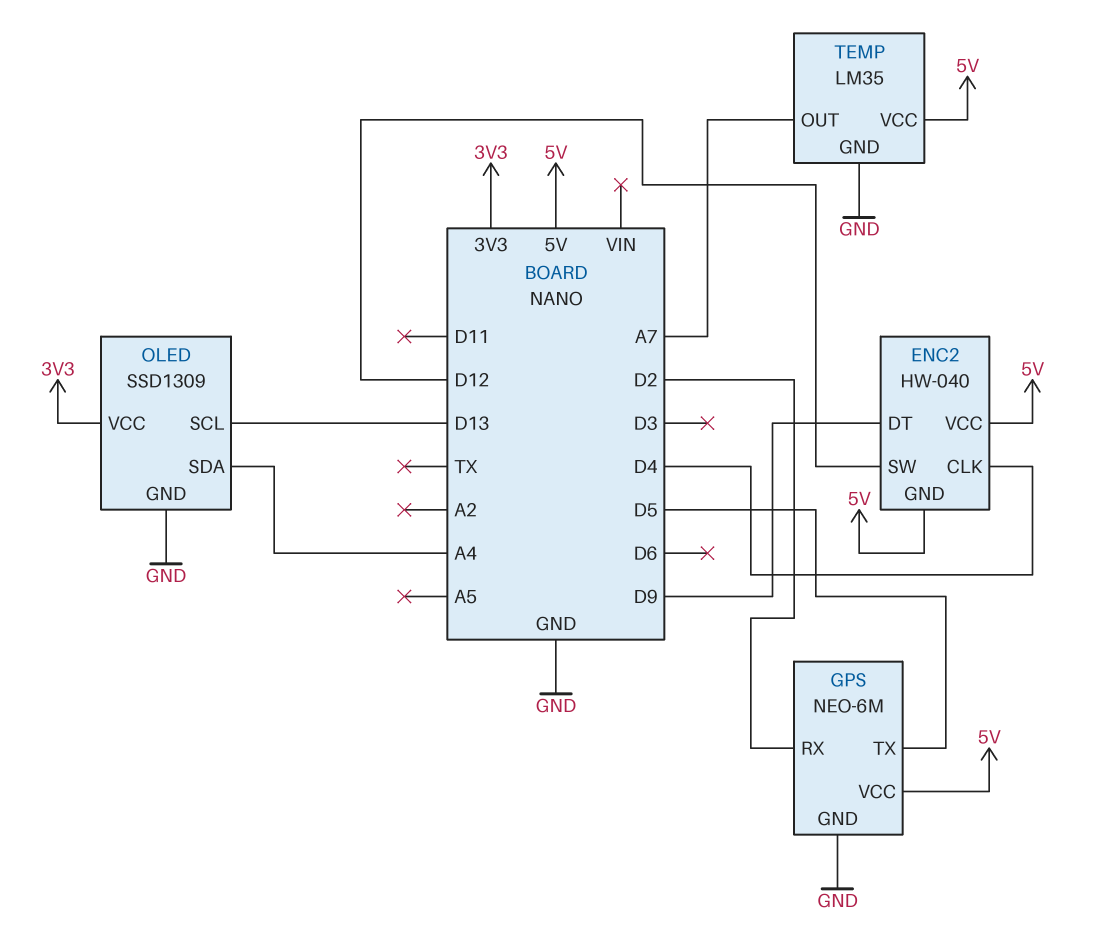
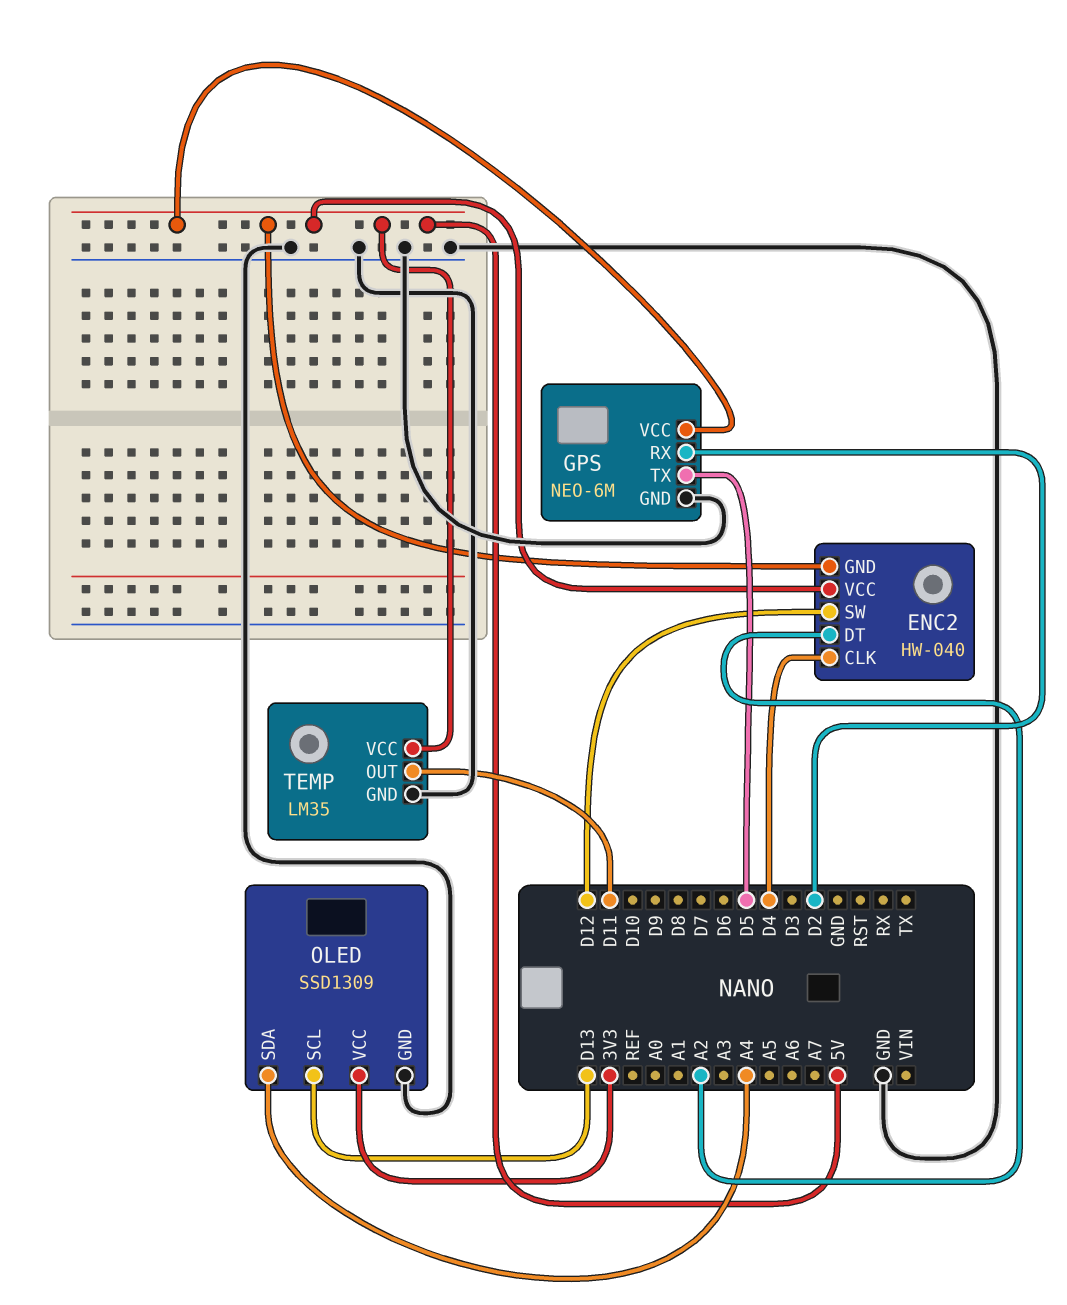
ENC2 pin DT: D9 -> A2
TEMP pin OUT: A7 -> D11

